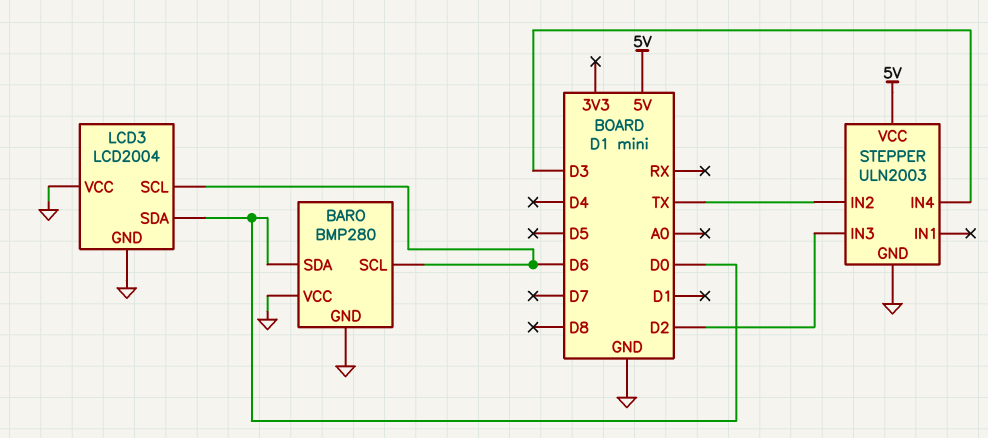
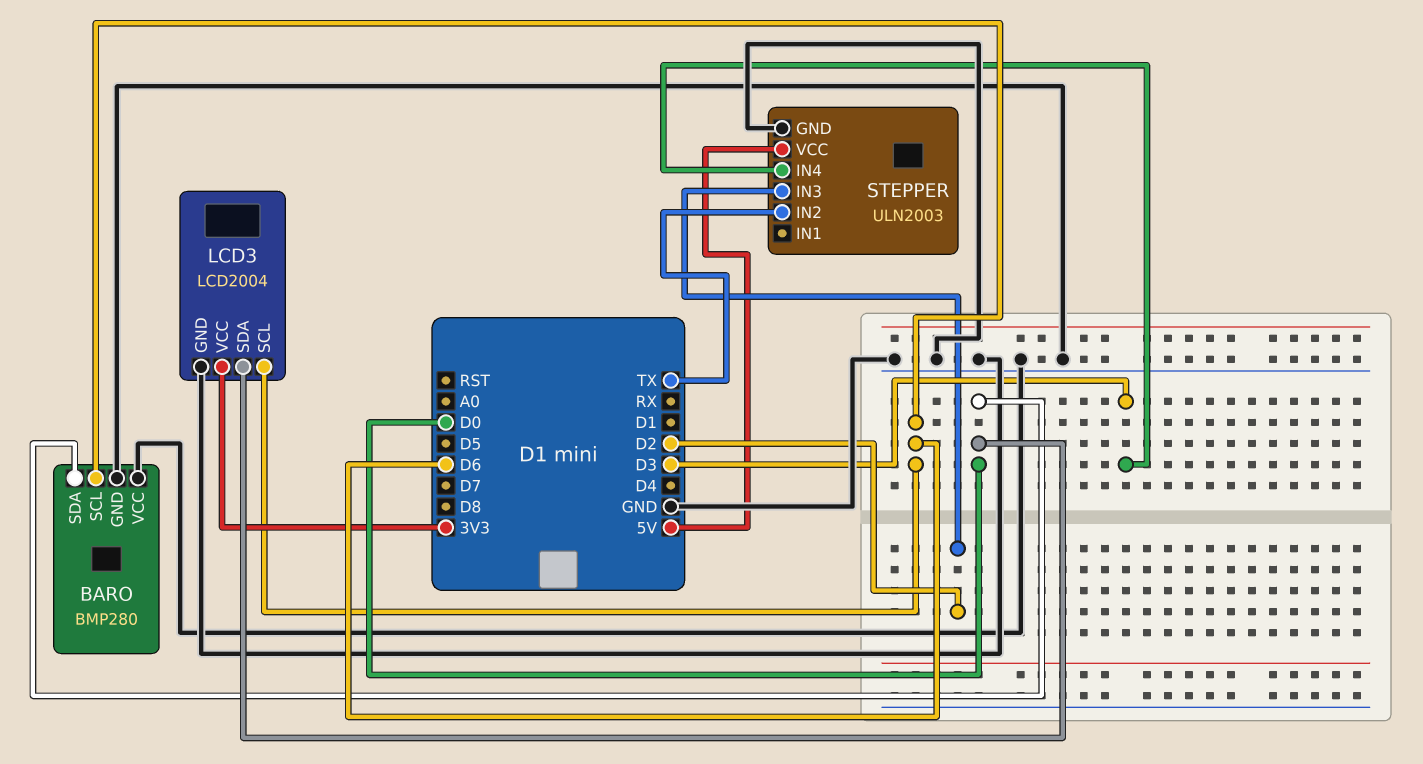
LCD3 pin VCC: GND -> 3V3

